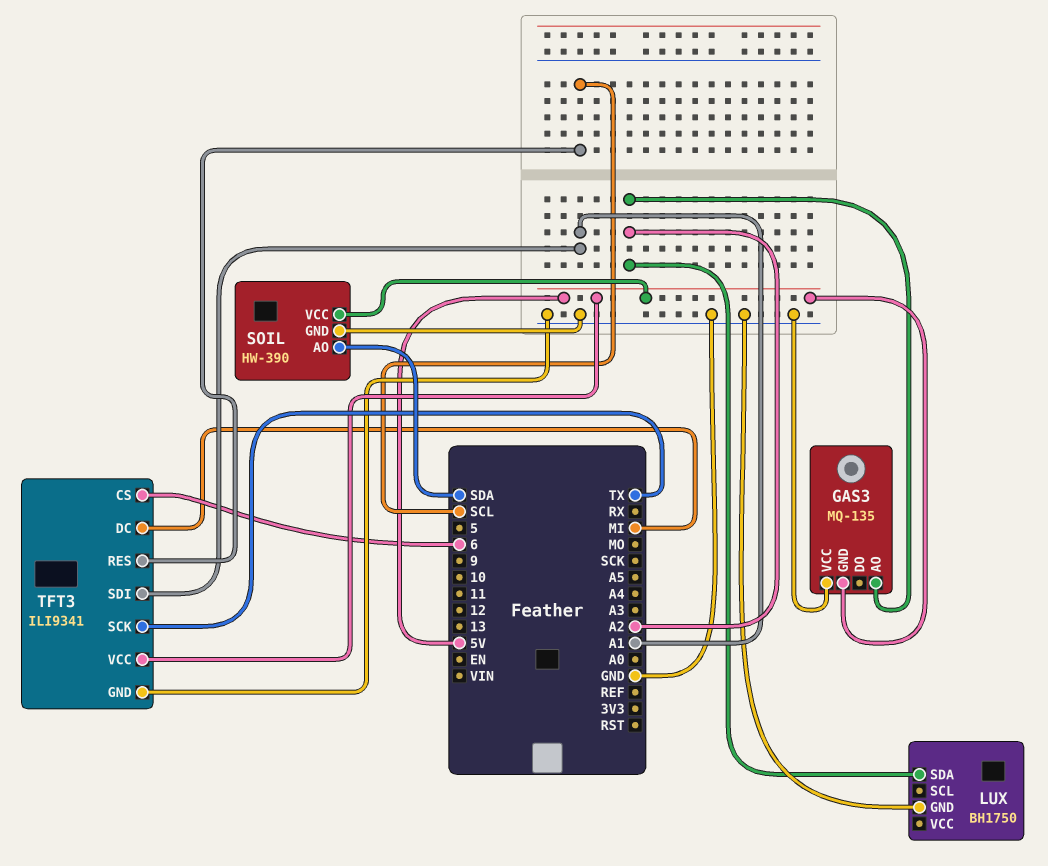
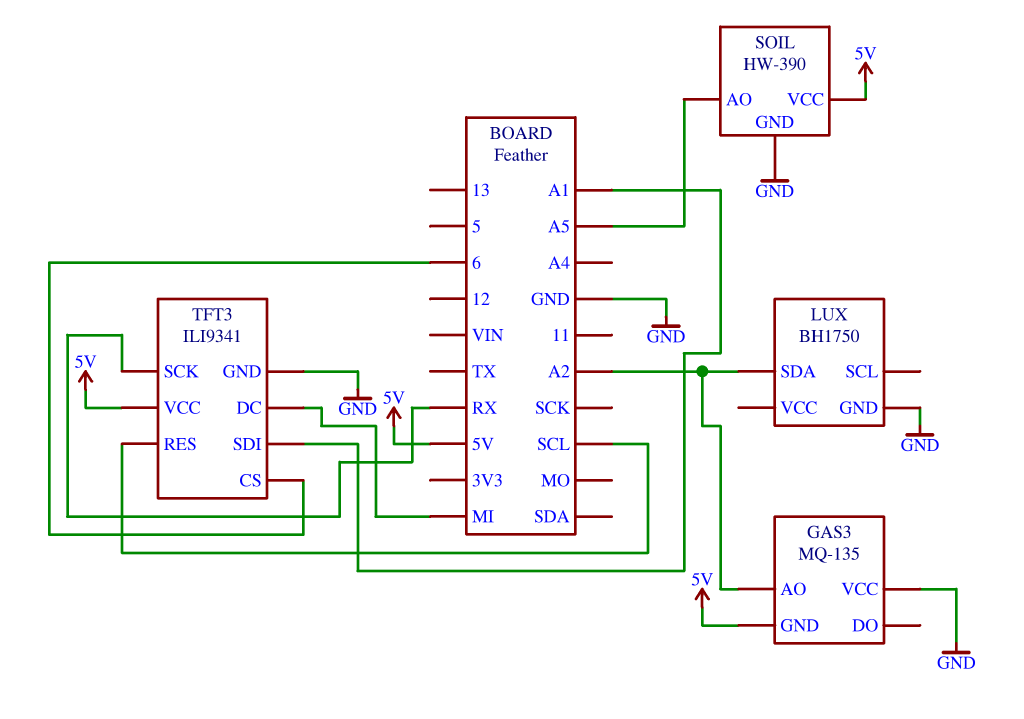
SOIL pin AO: SDA -> A5
TFT3 pin SCK: TX -> RX

